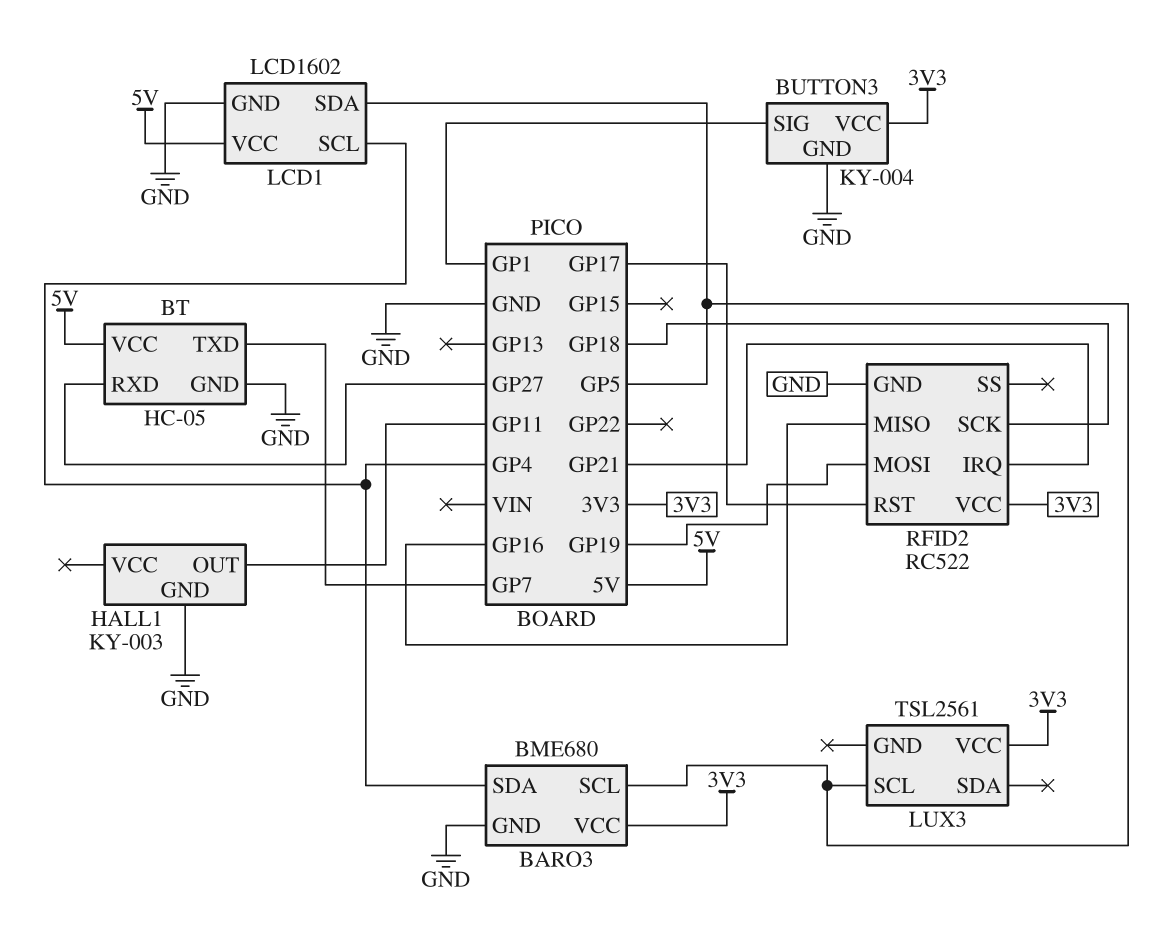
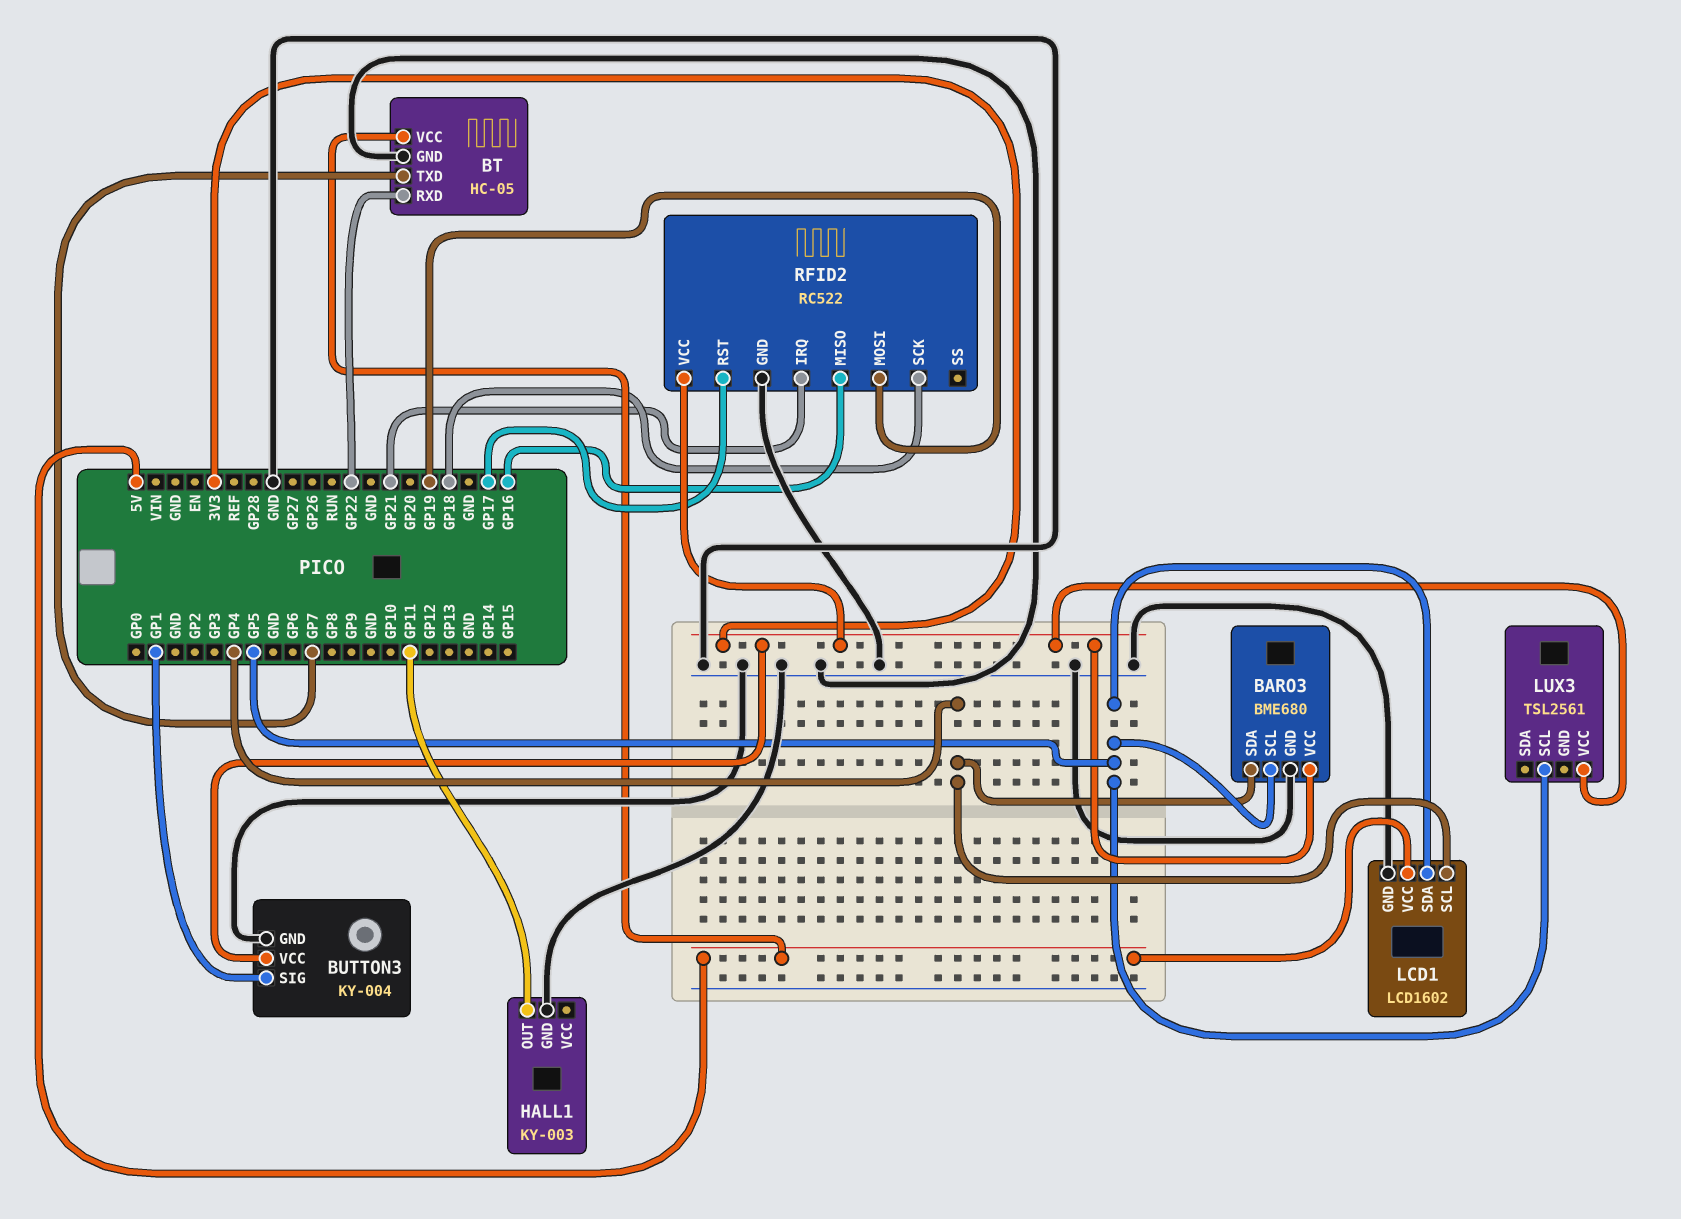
BT pin RXD: GP27 -> GP22

